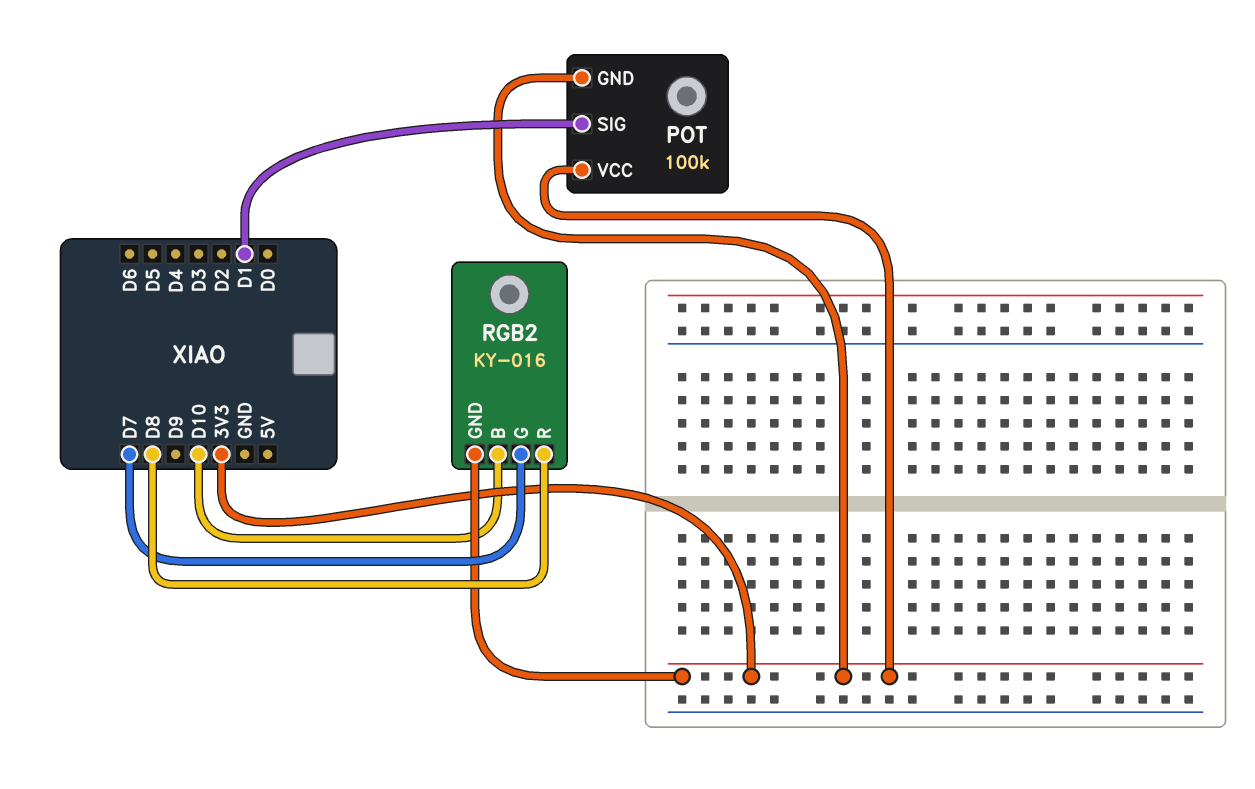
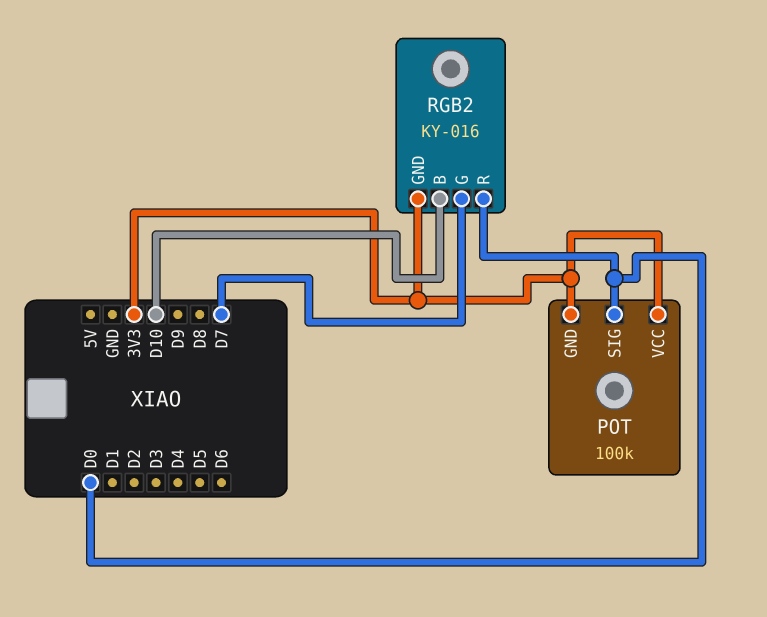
POT pin SIG: D1 -> D0
RGB2 pin R: D8 -> D0

